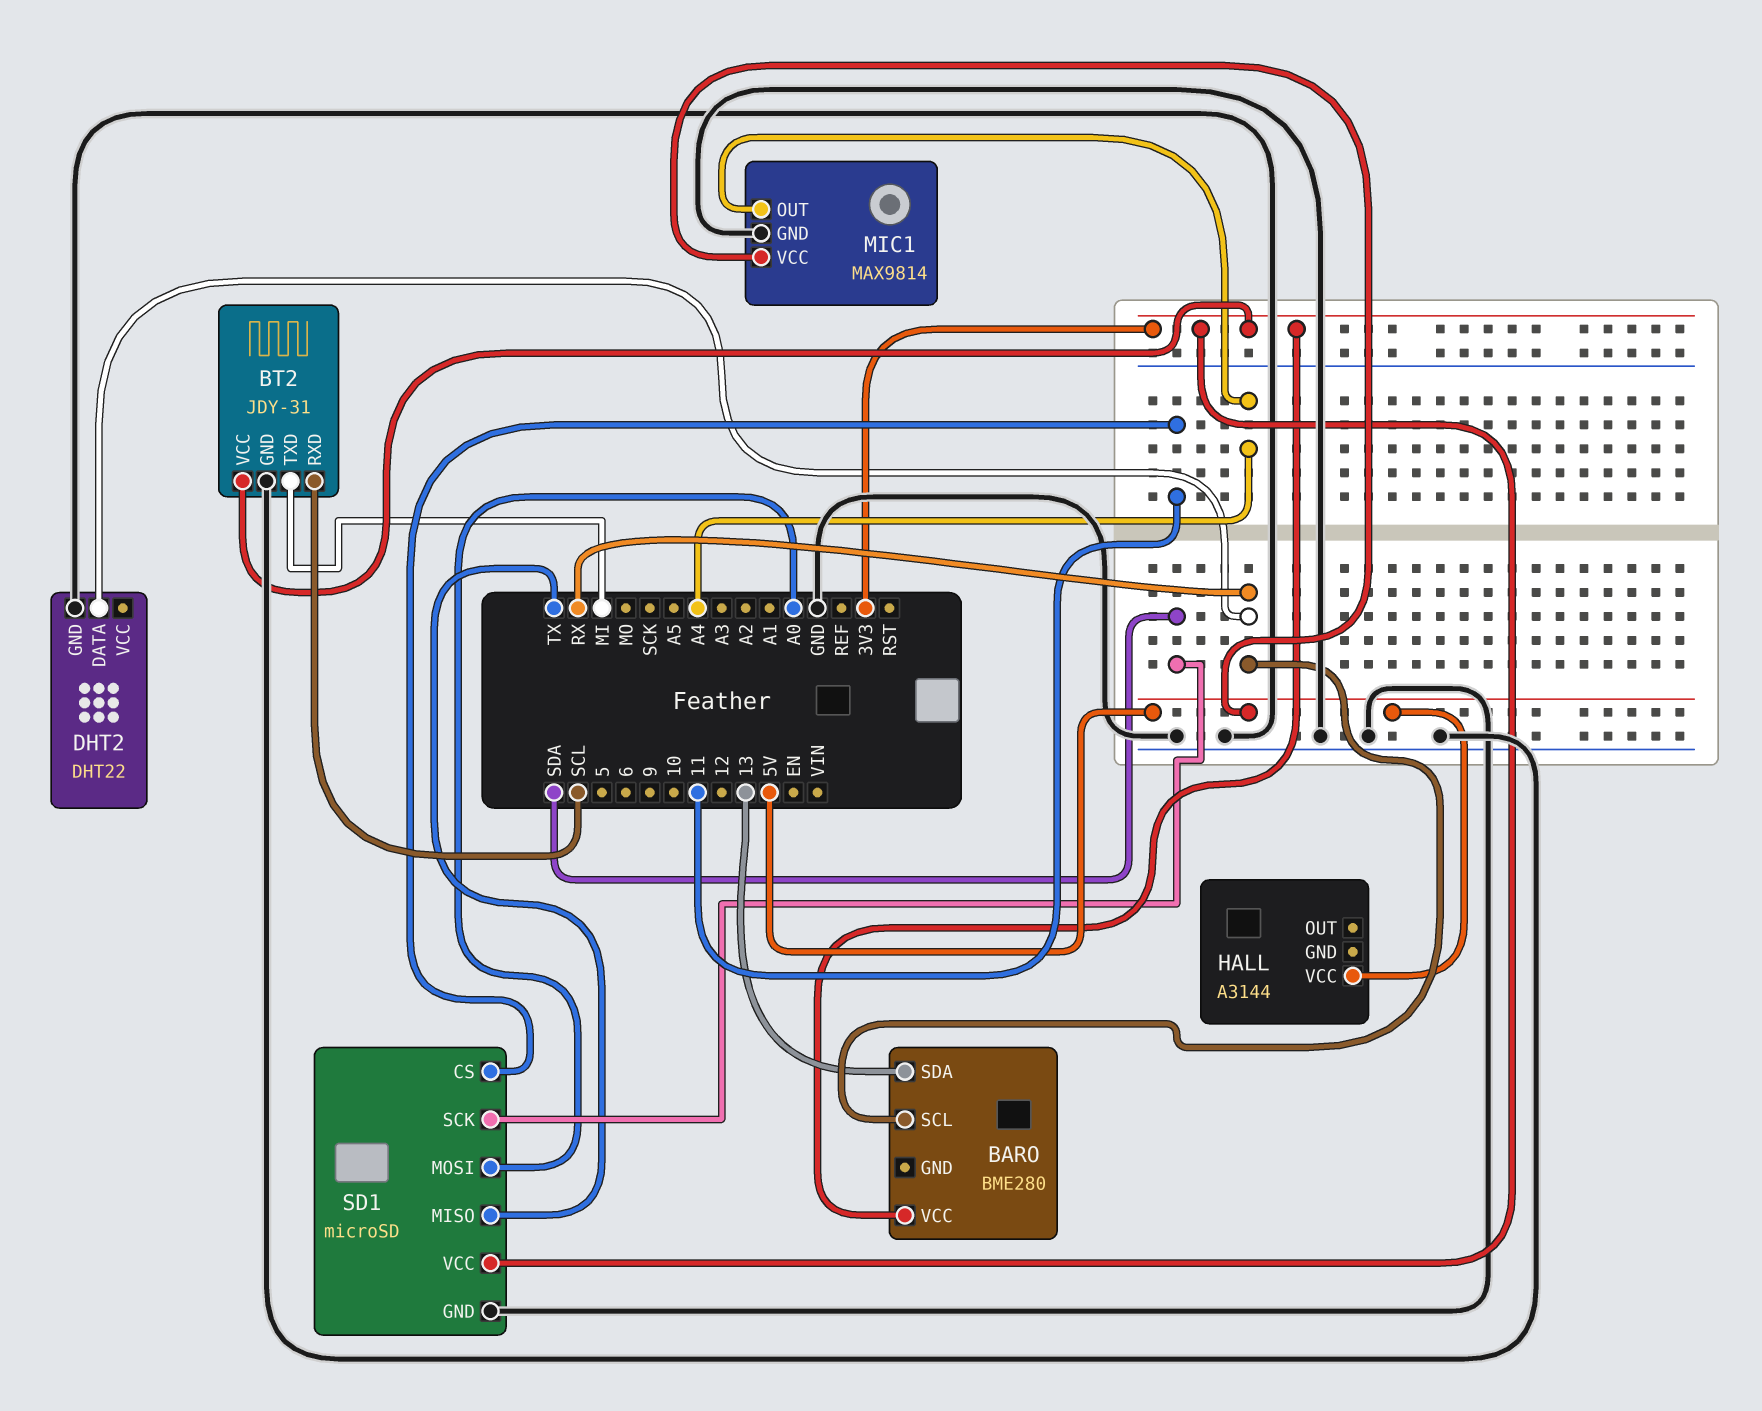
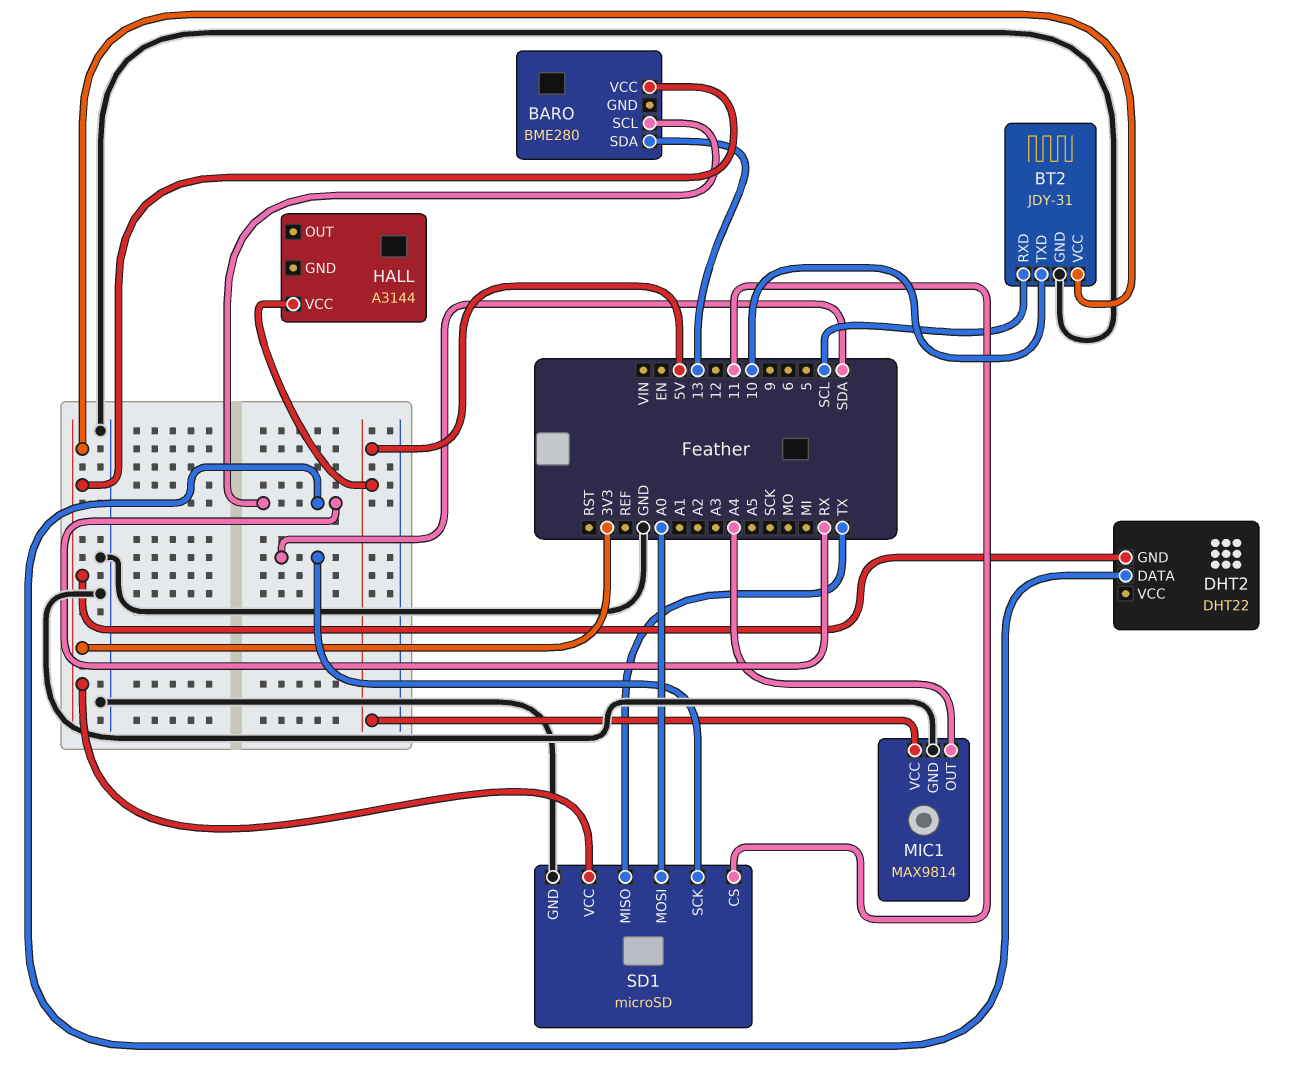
BT2 pin TXD: MI -> 10
DHT2 pin GND: GND -> 3V3

